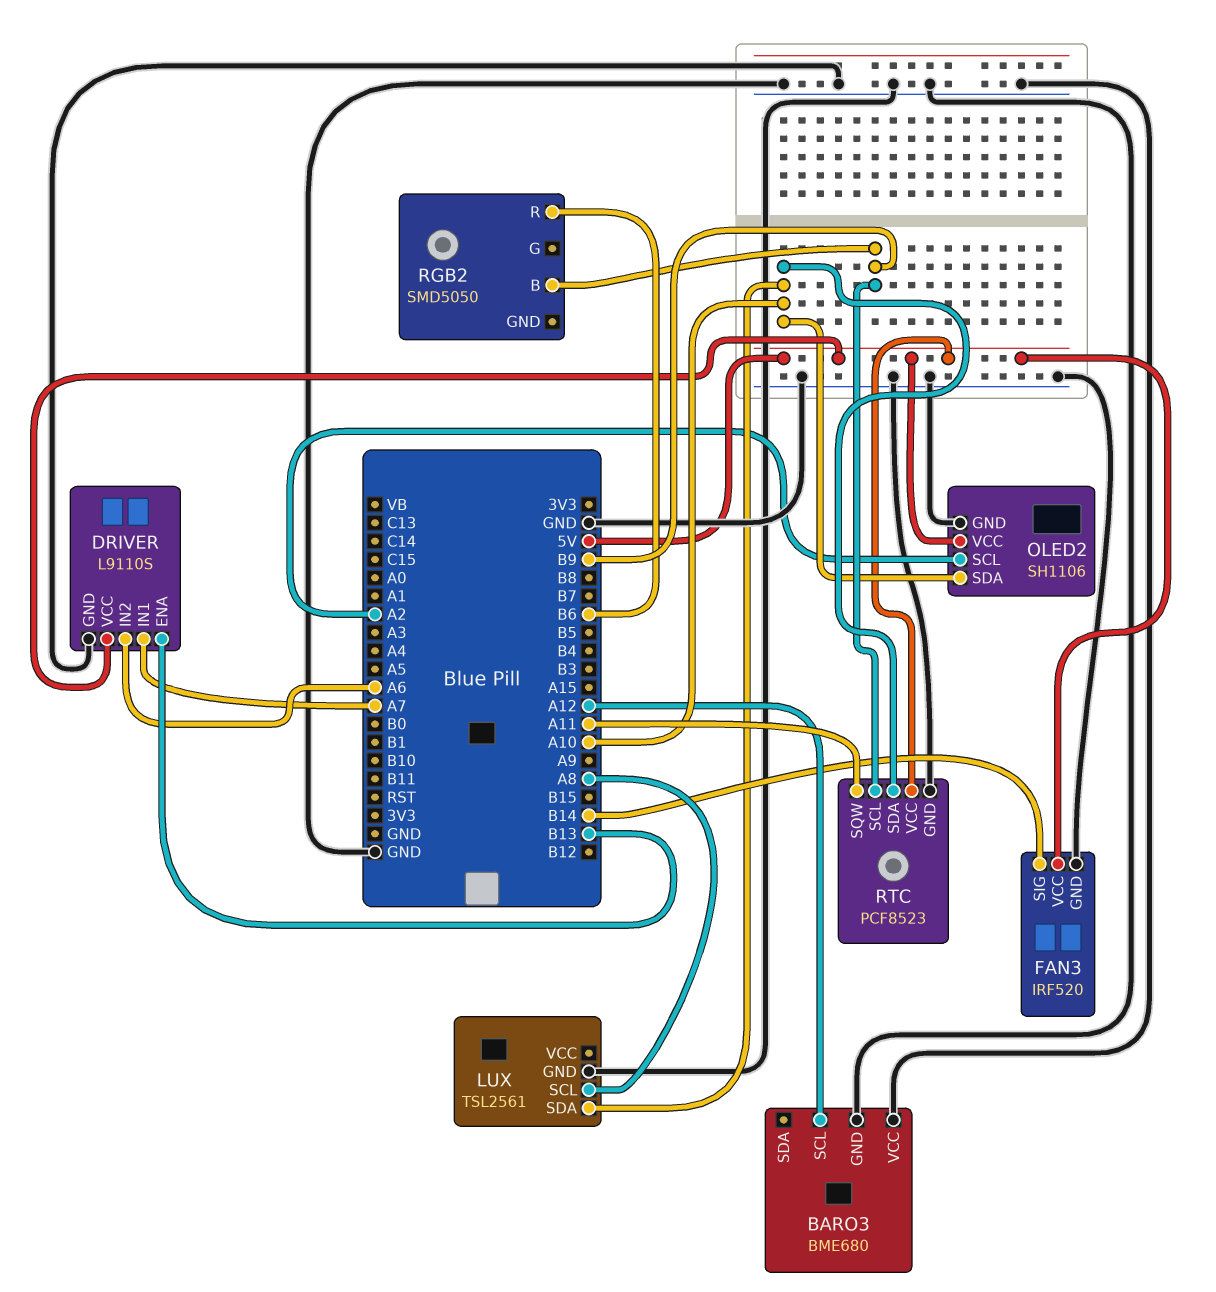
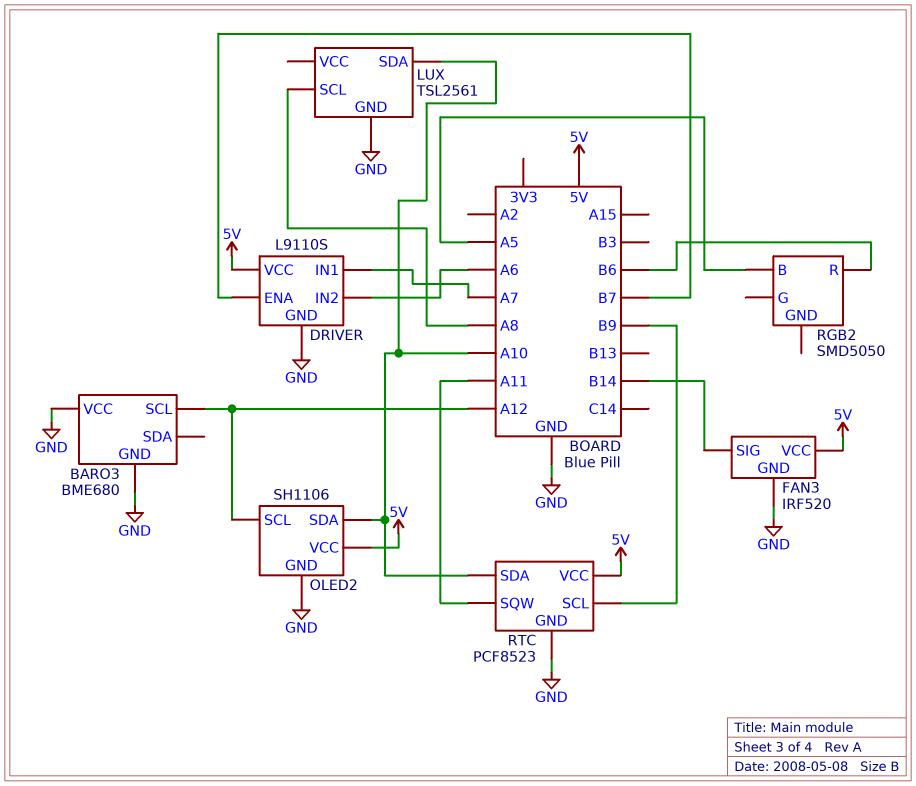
DRIVER pin ENA: B13 -> B7
OLED2 pin SCL: A2 -> A12
RGB2 pin B: B9 -> A5

